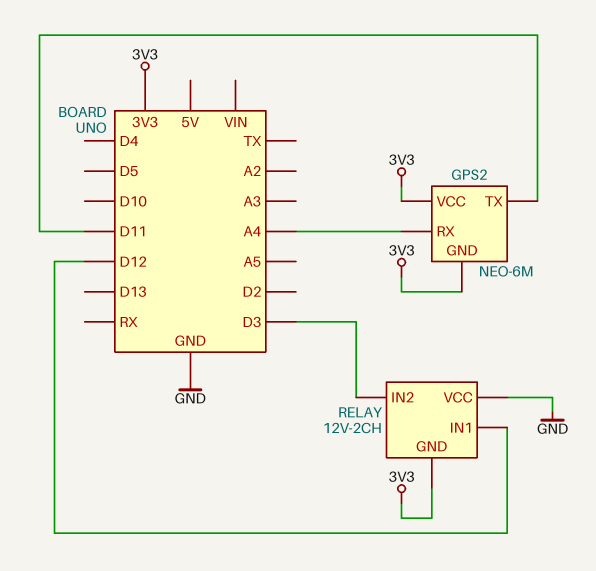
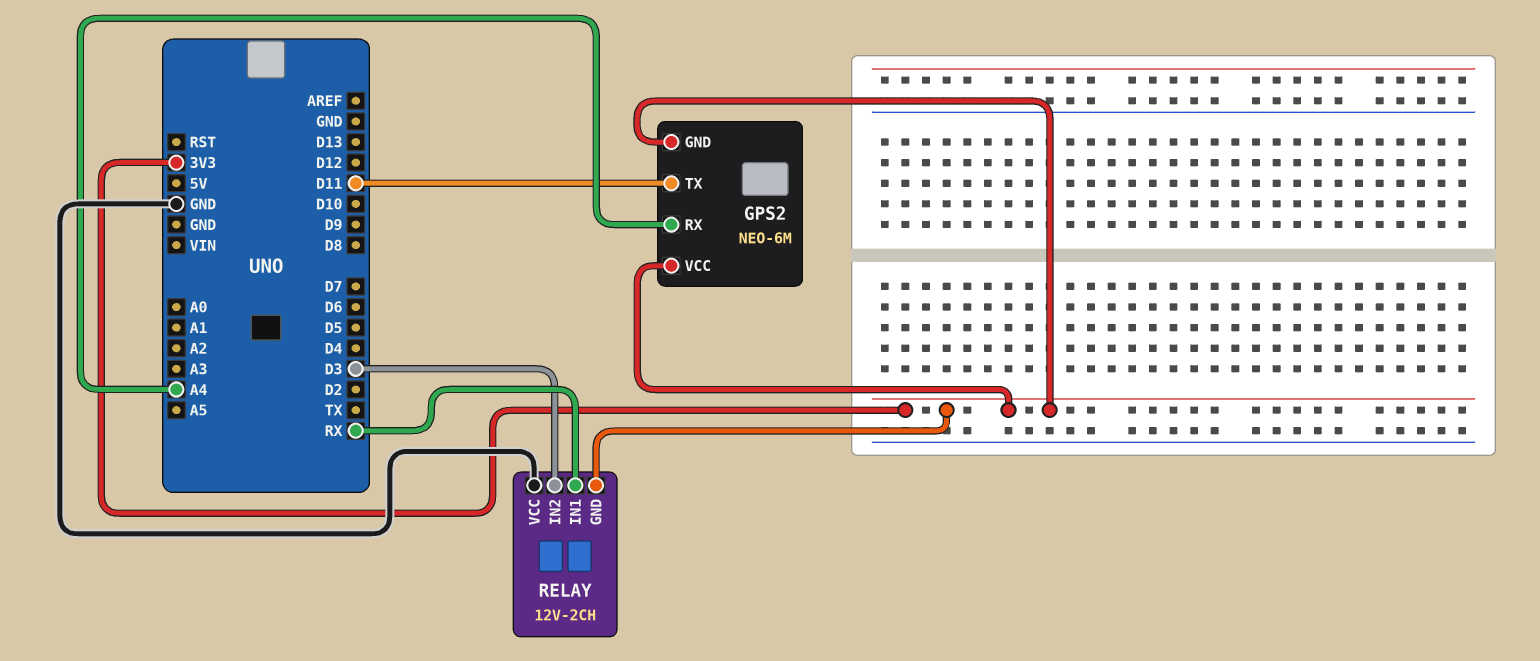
RELAY pin IN1: D12 -> RX

